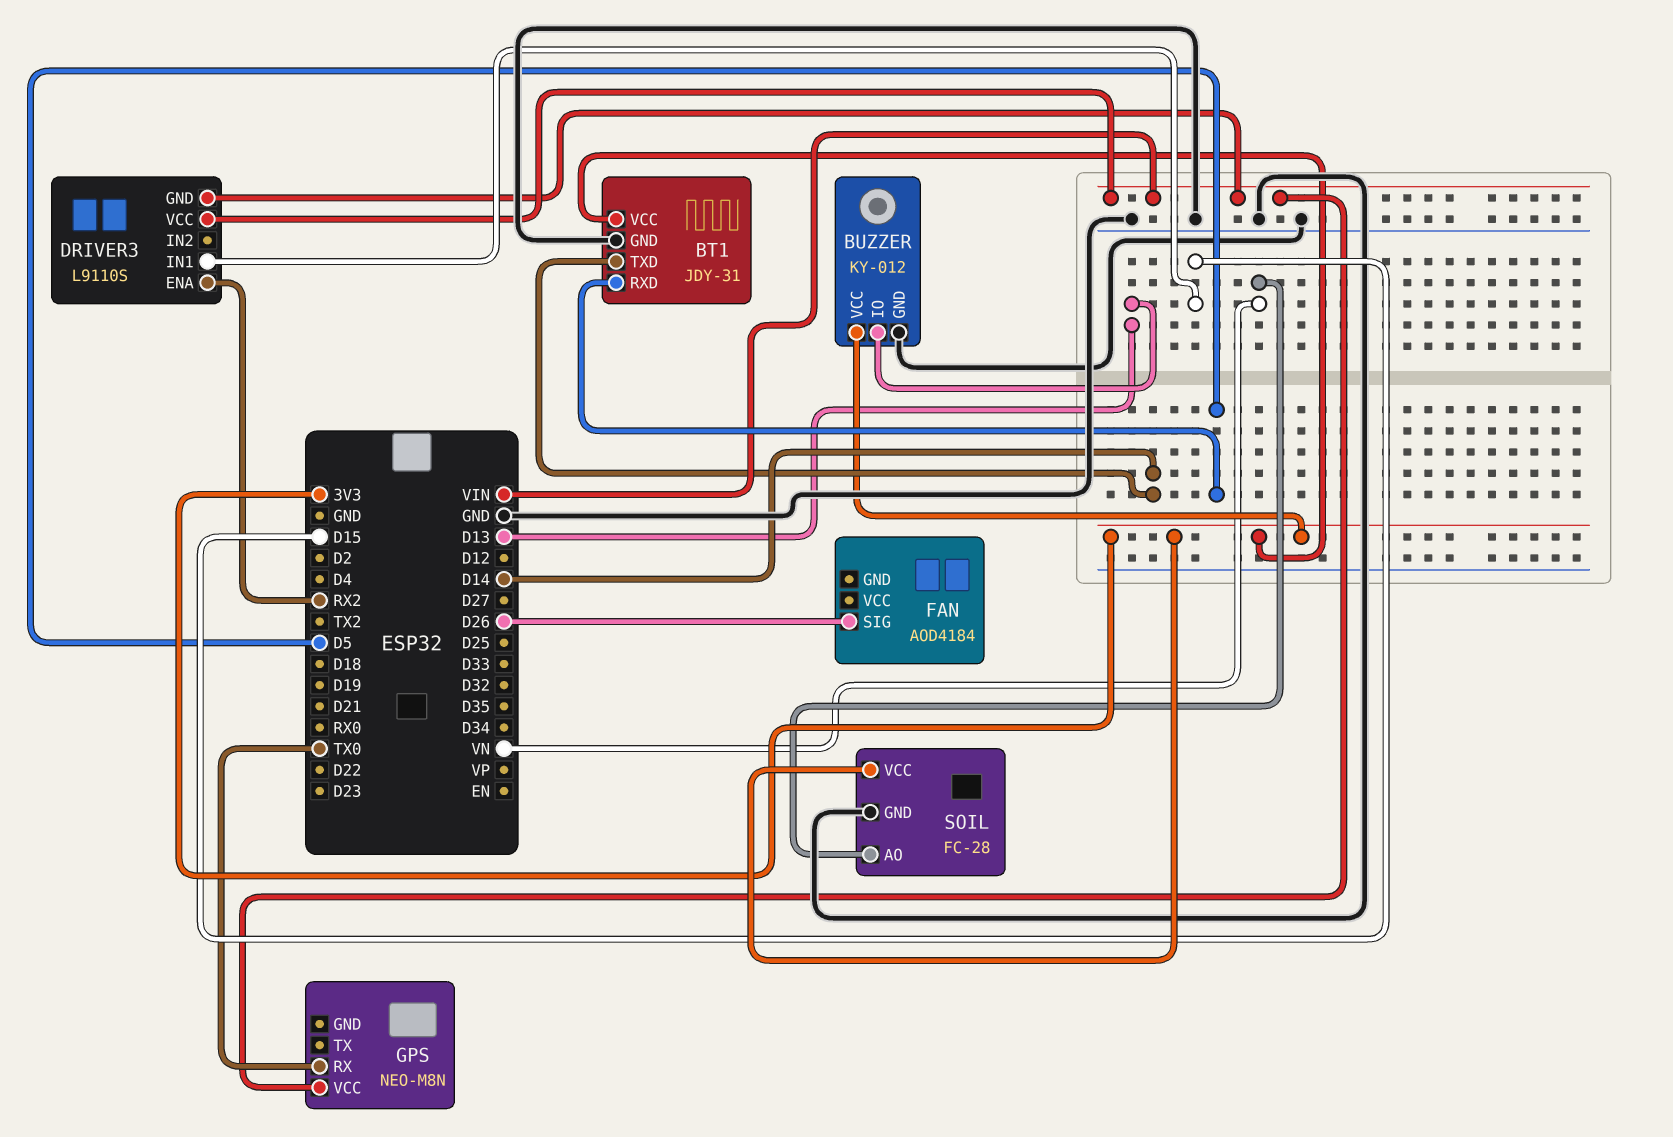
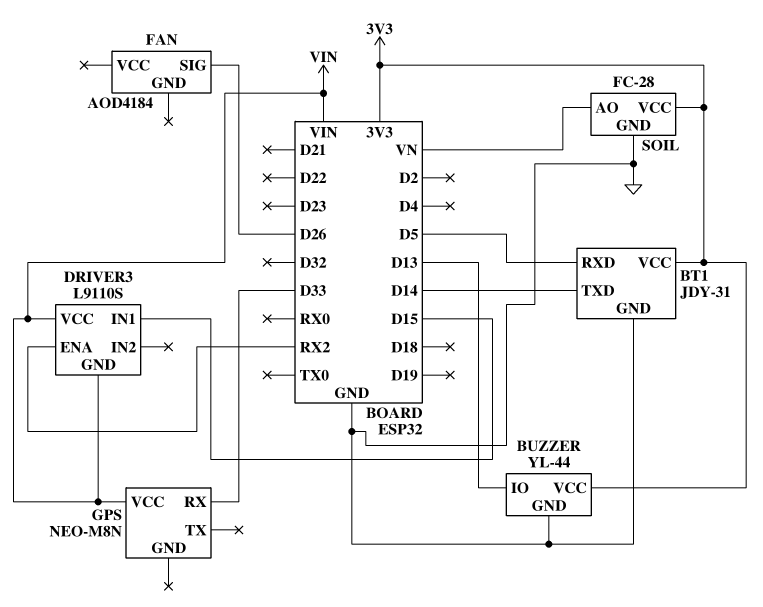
BUZZER: KY-012 -> YL-44
GPS pin RX: TX0 -> D33

